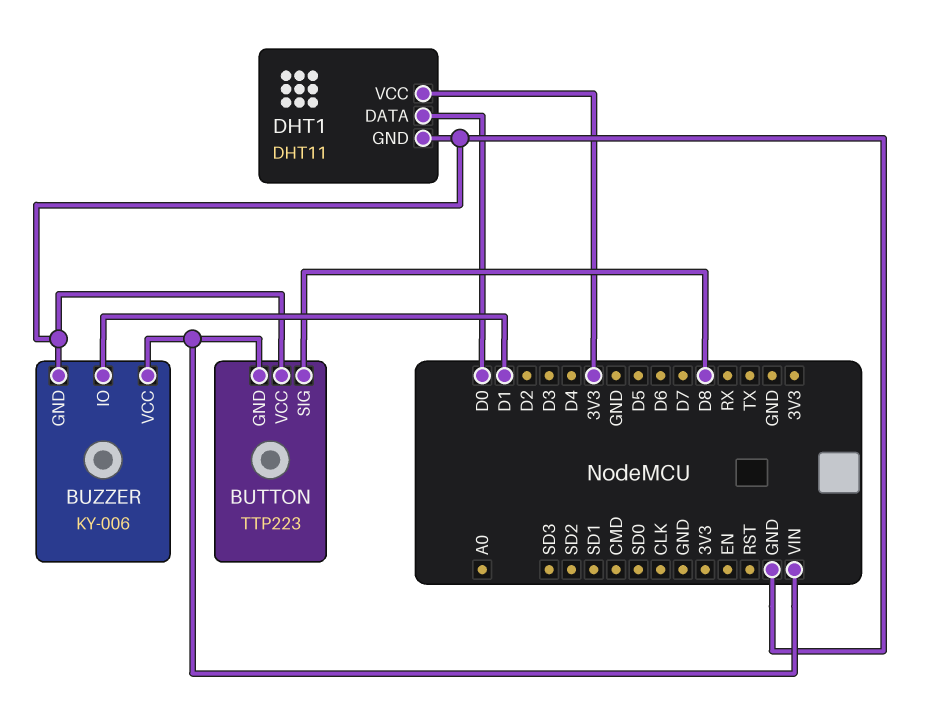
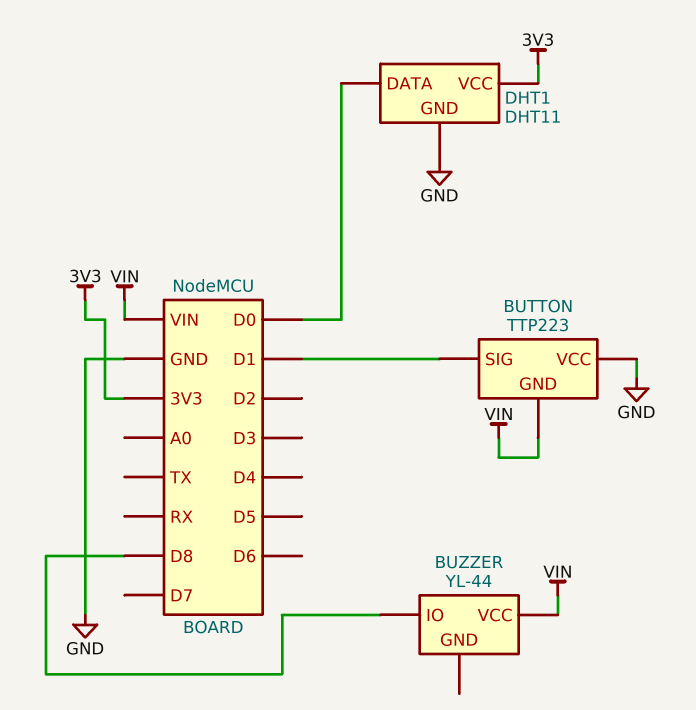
BUTTON pin SIG: D8 -> D1
BUZZER: KY-006 -> YL-44
BUZZER pin GND: GND -> none
BUZZER pin IO: D1 -> D8

